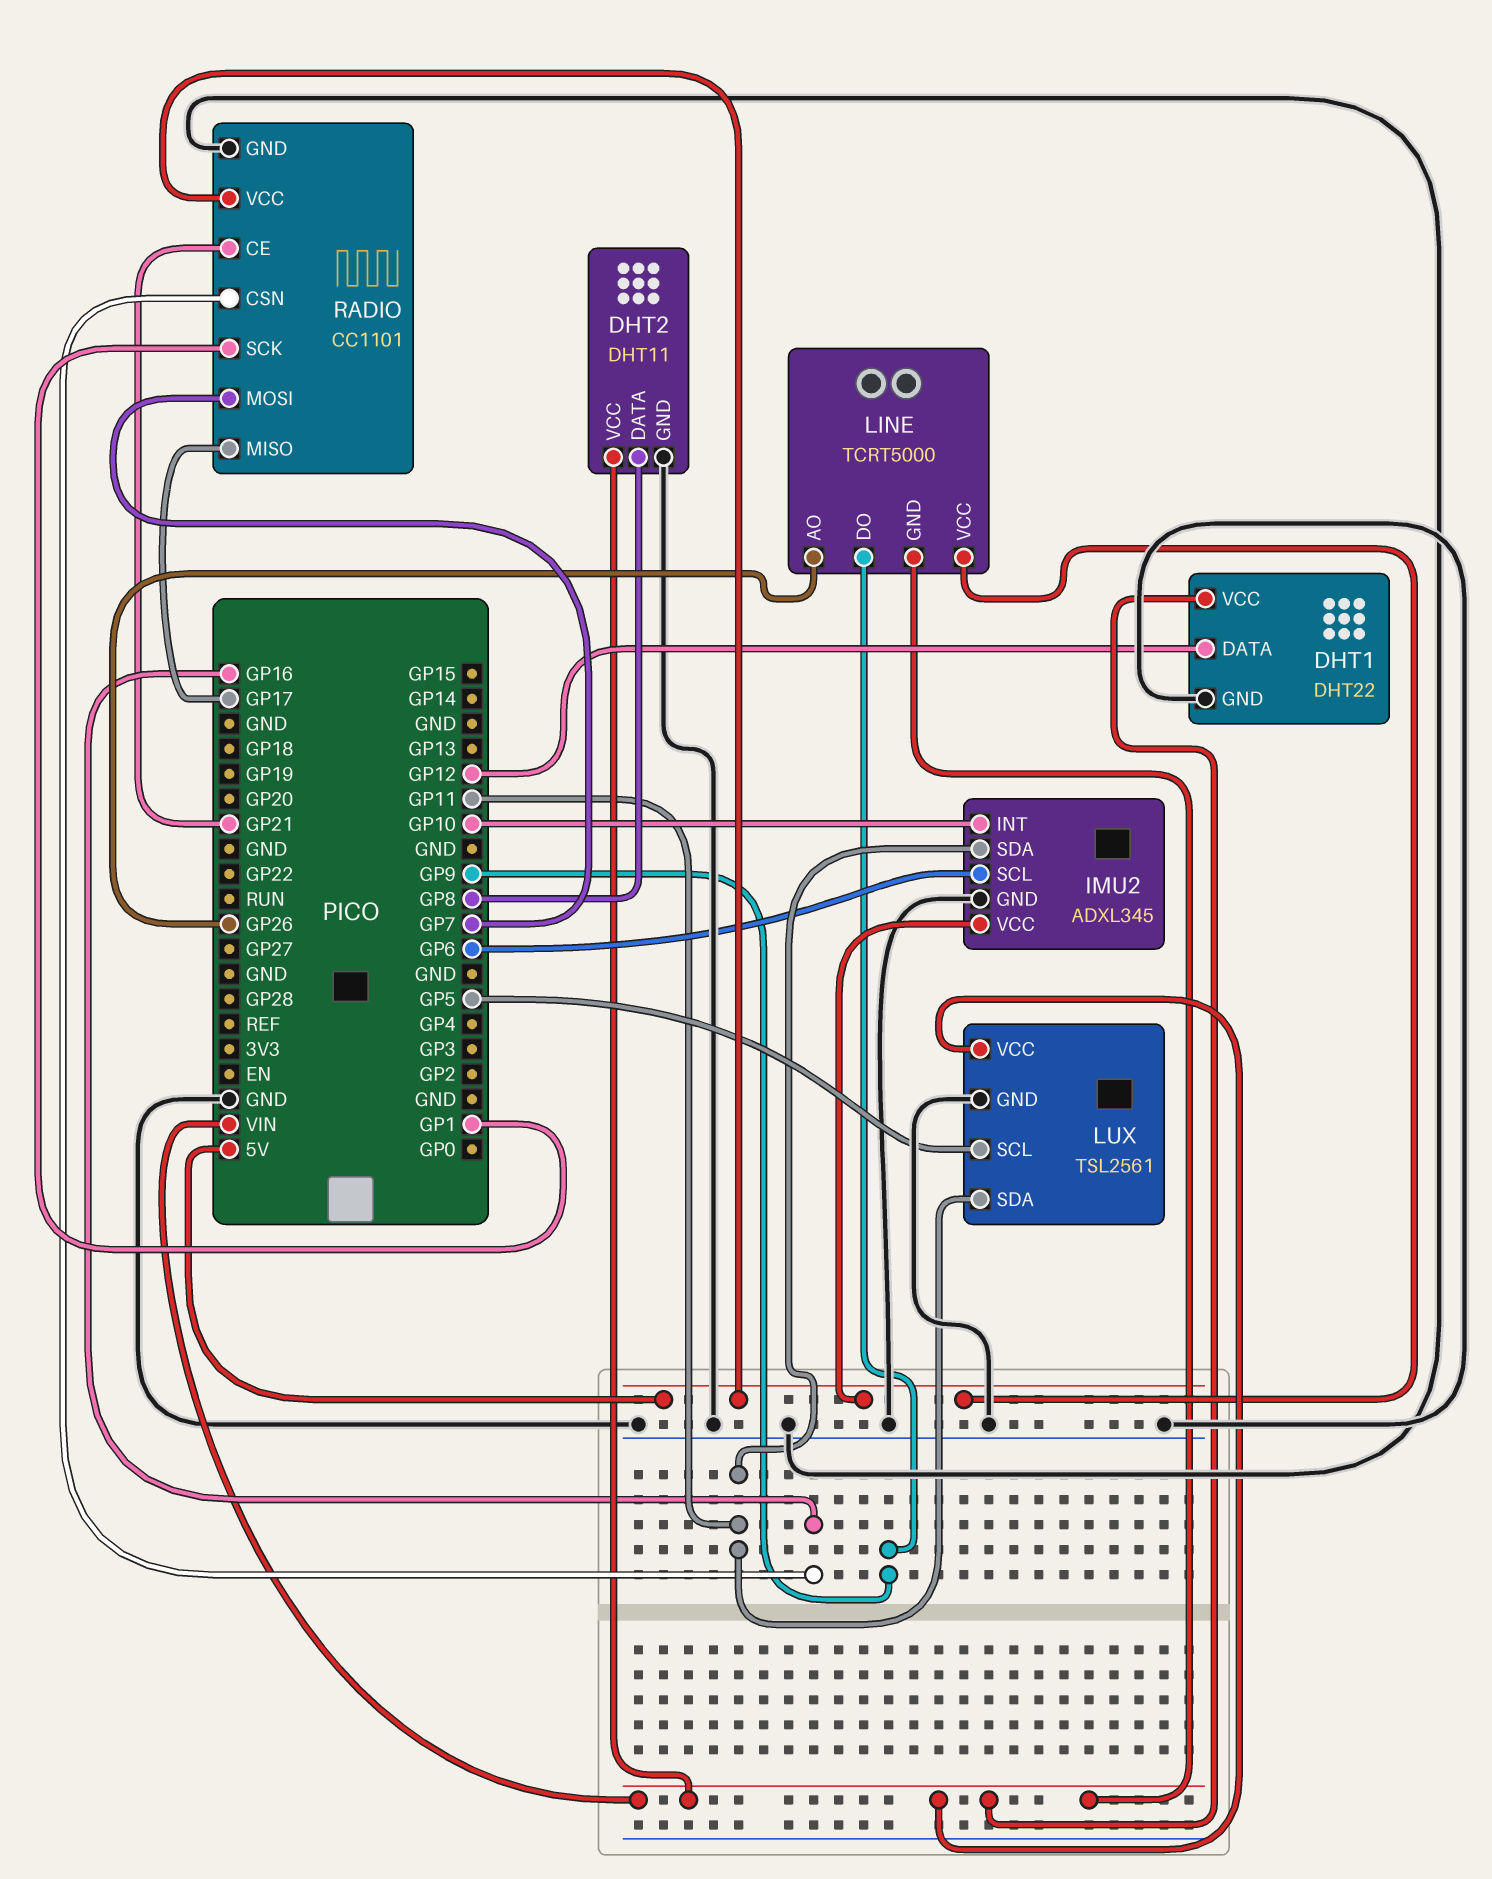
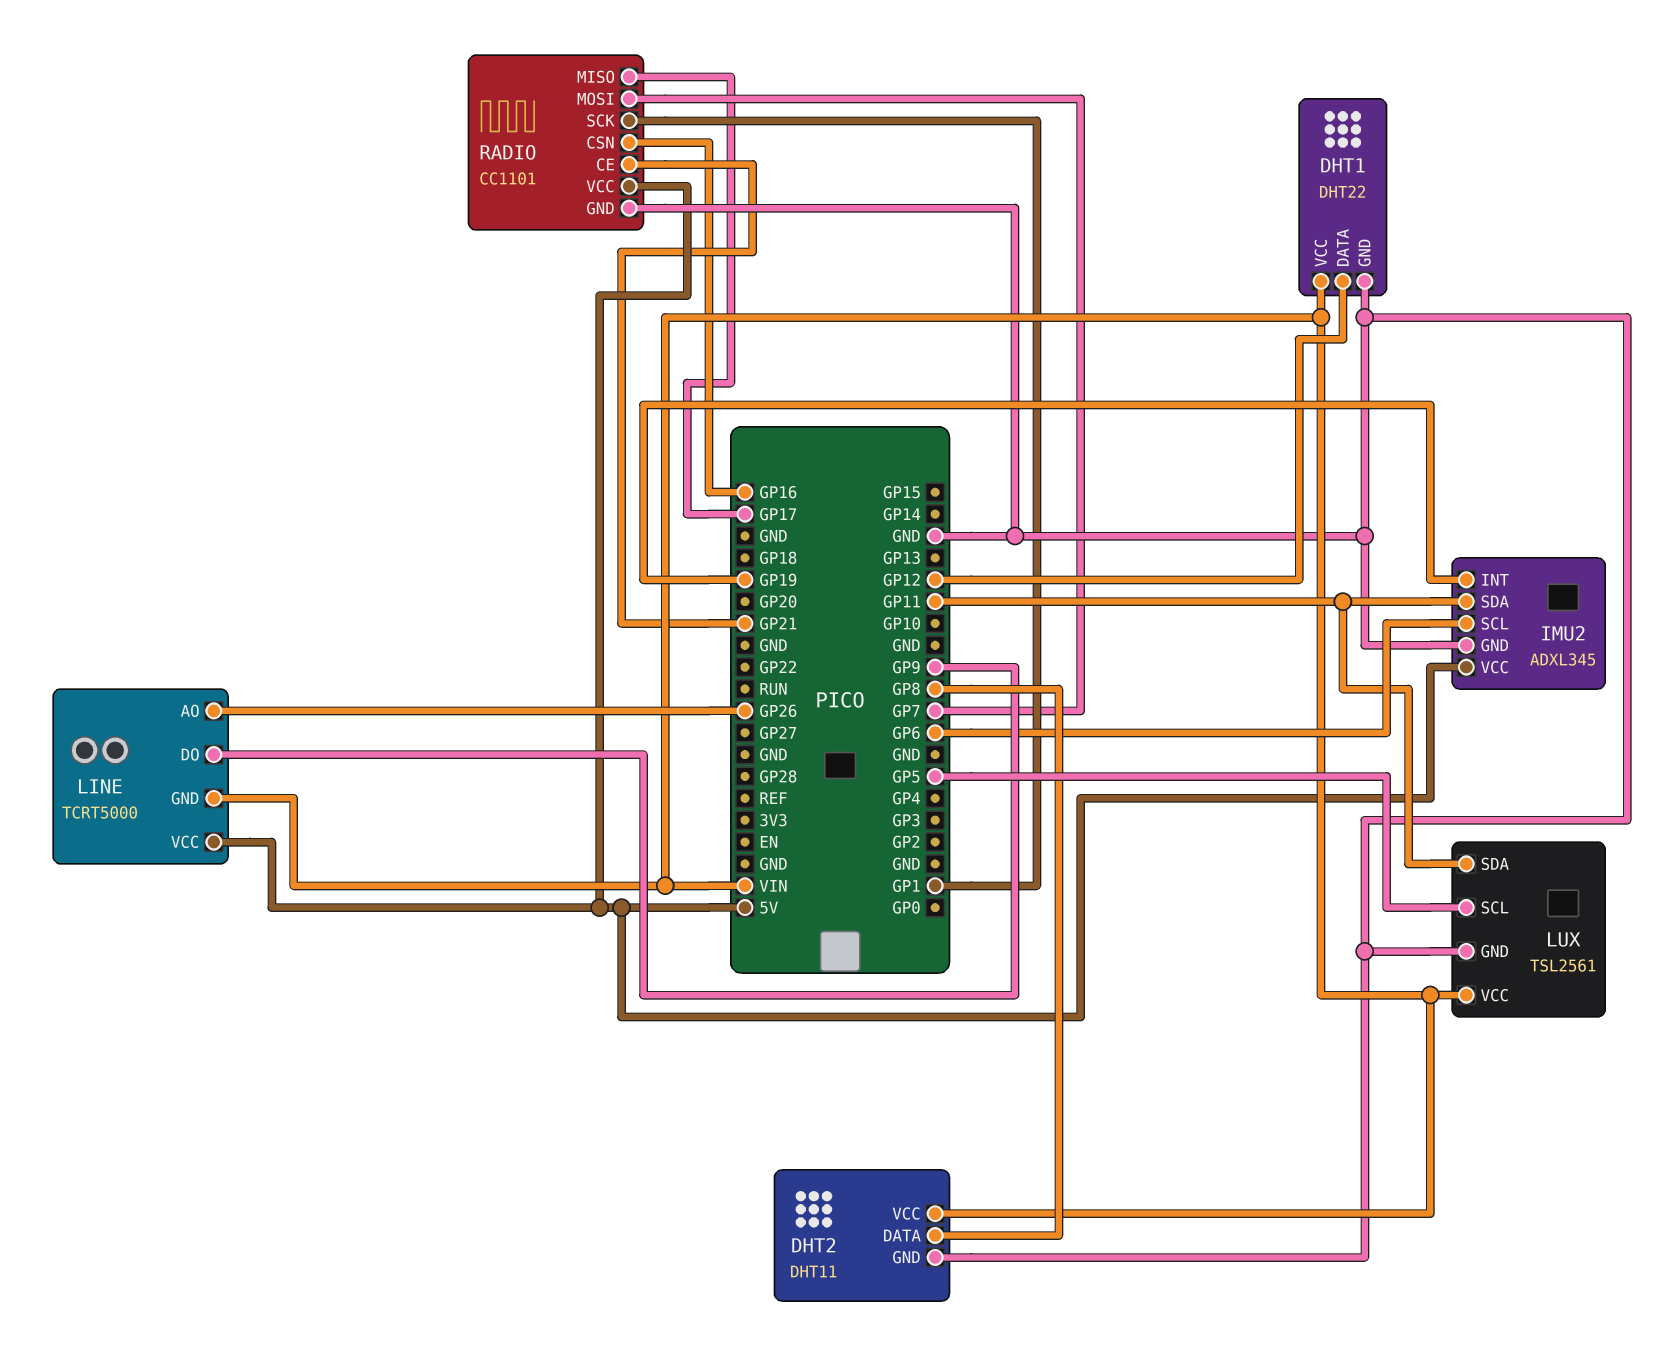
IMU2 pin INT: GP10 -> GP19

